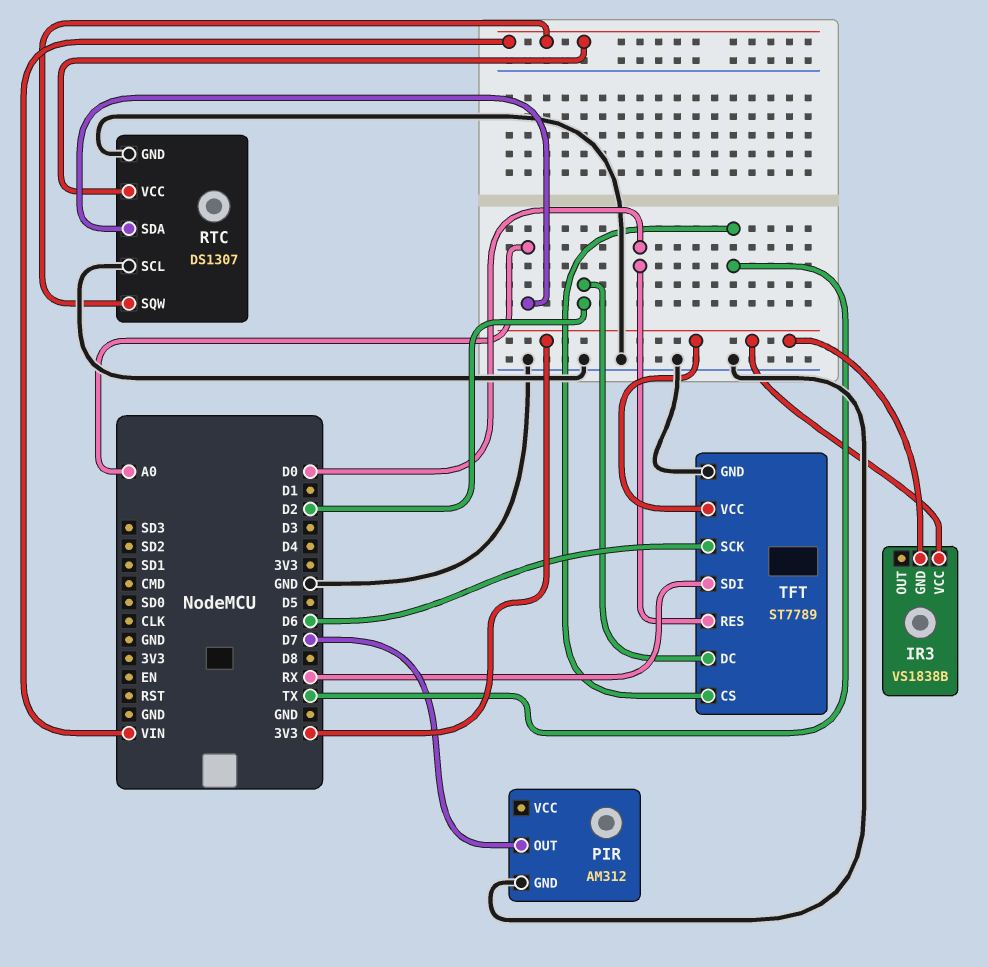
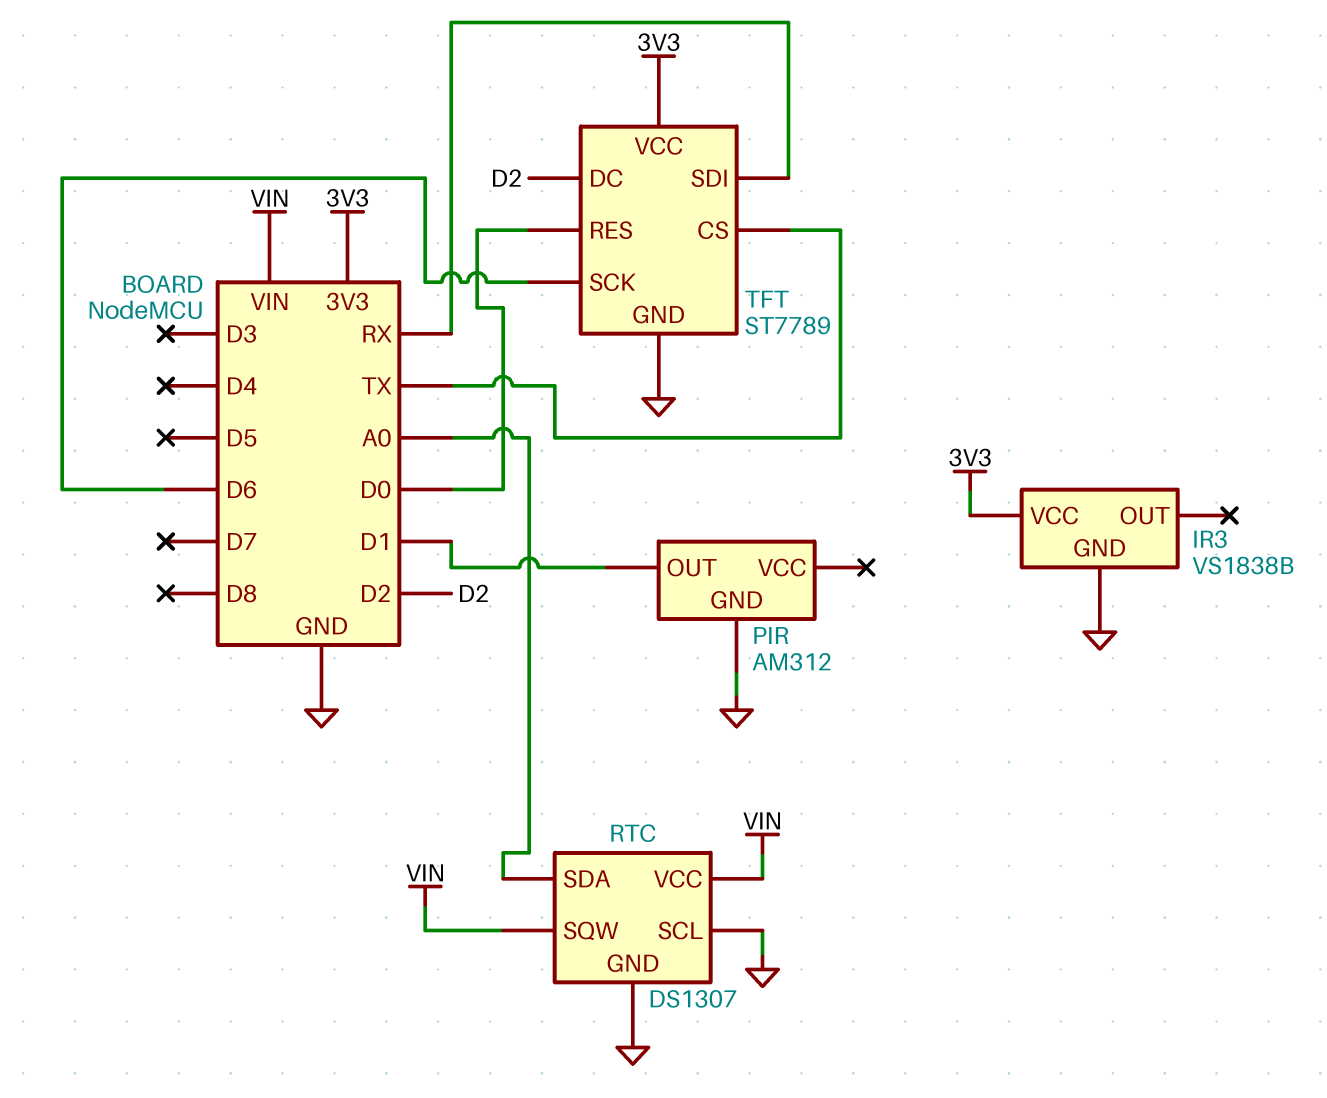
IR3 pin GND: 3V3 -> GND
PIR pin OUT: D7 -> D1

